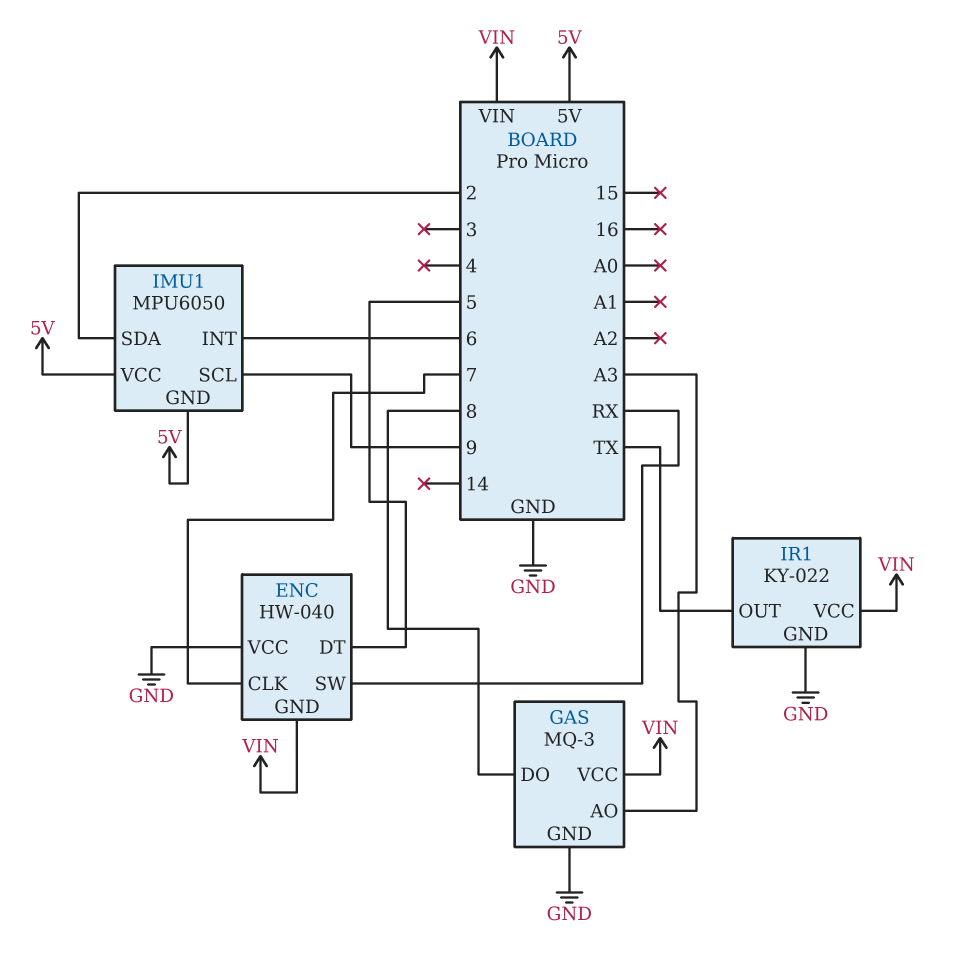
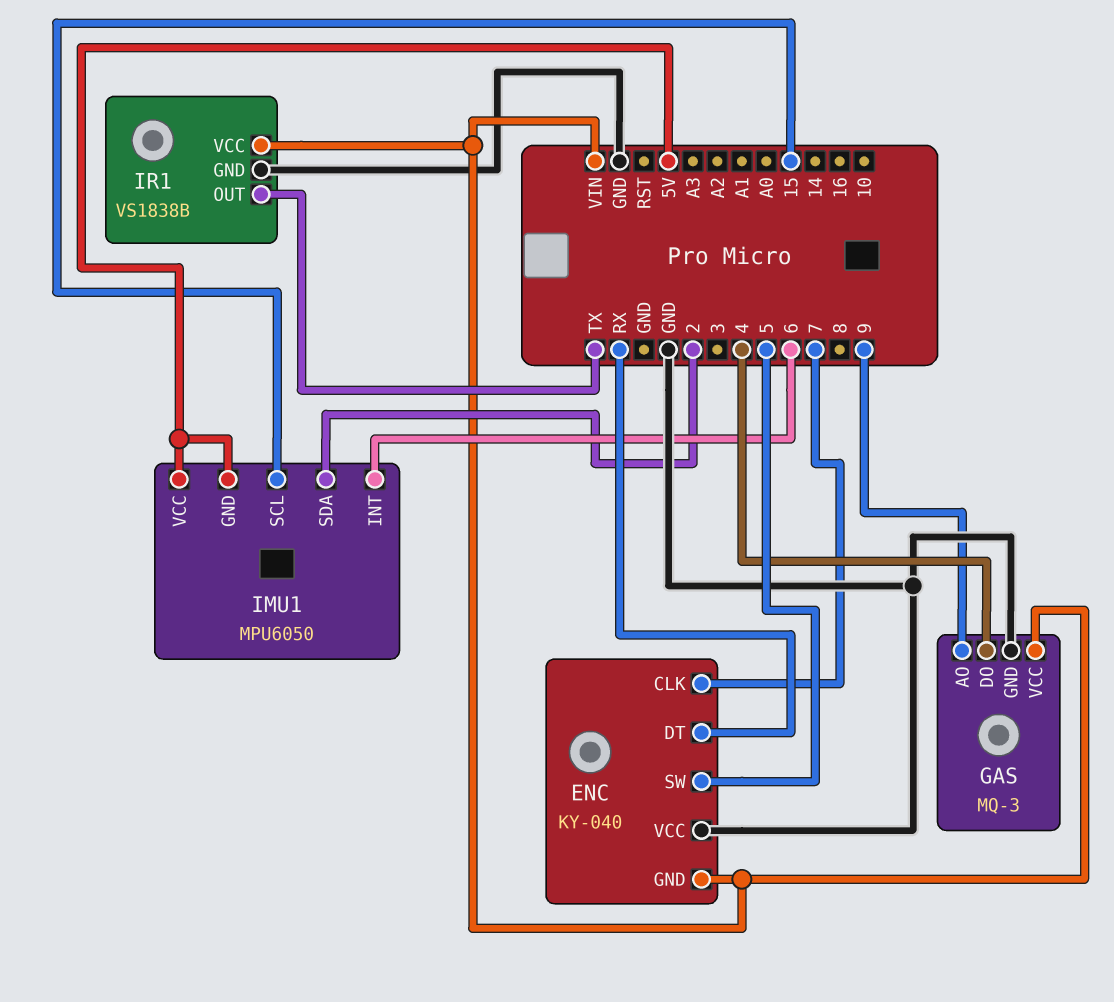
ENC: HW-040 -> KY-040
ENC pin DT: 5 -> RX
ENC pin SW: RX -> 5
GAS pin AO: A3 -> 9
GAS pin DO: 8 -> 4
IMU1 pin SCL: 9 -> 15
IR1: KY-022 -> VS1838B

